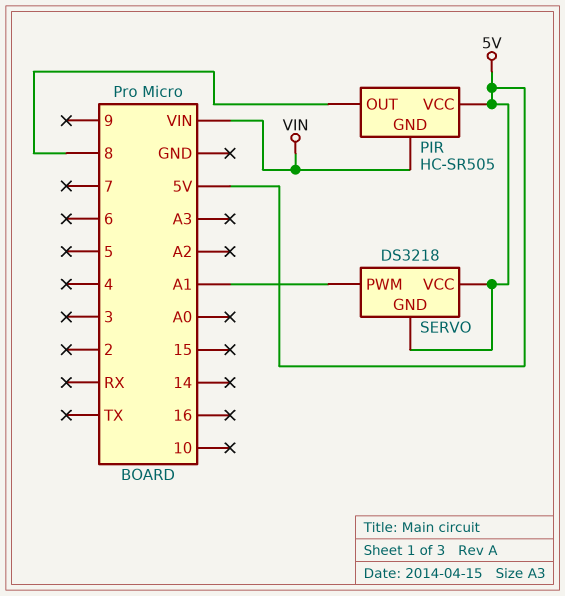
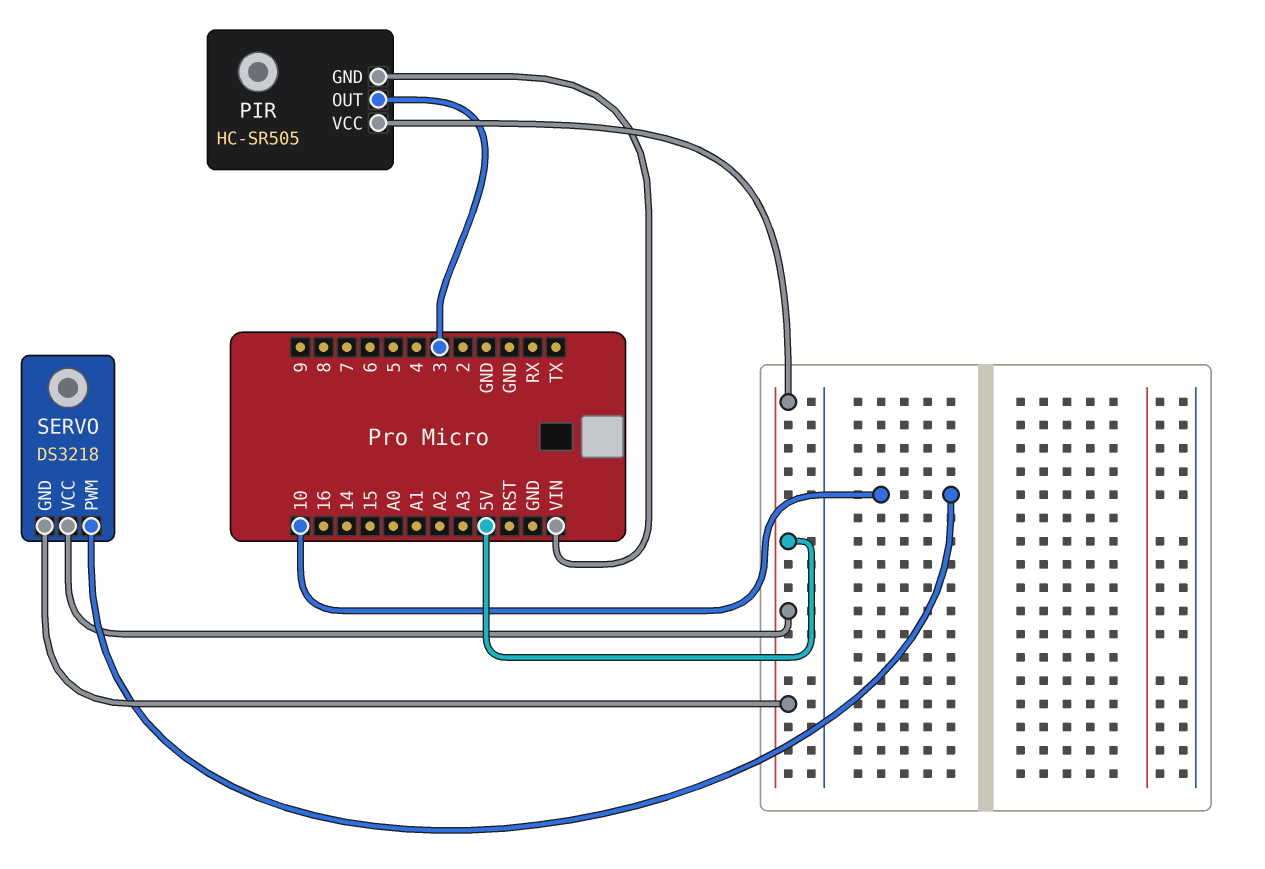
PIR pin OUT: 8 -> 3
SERVO pin PWM: A1 -> 10

